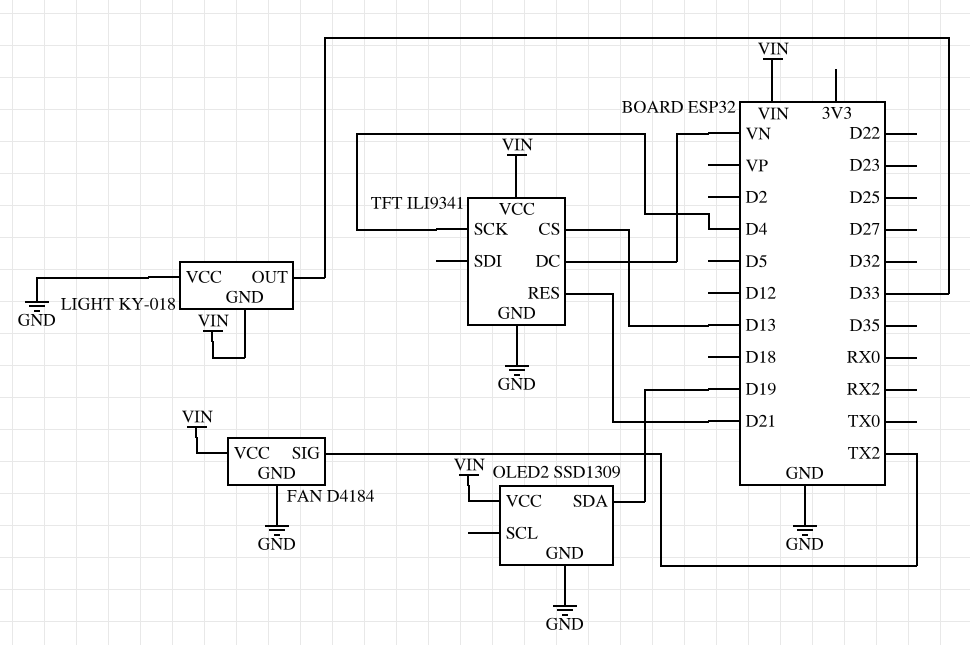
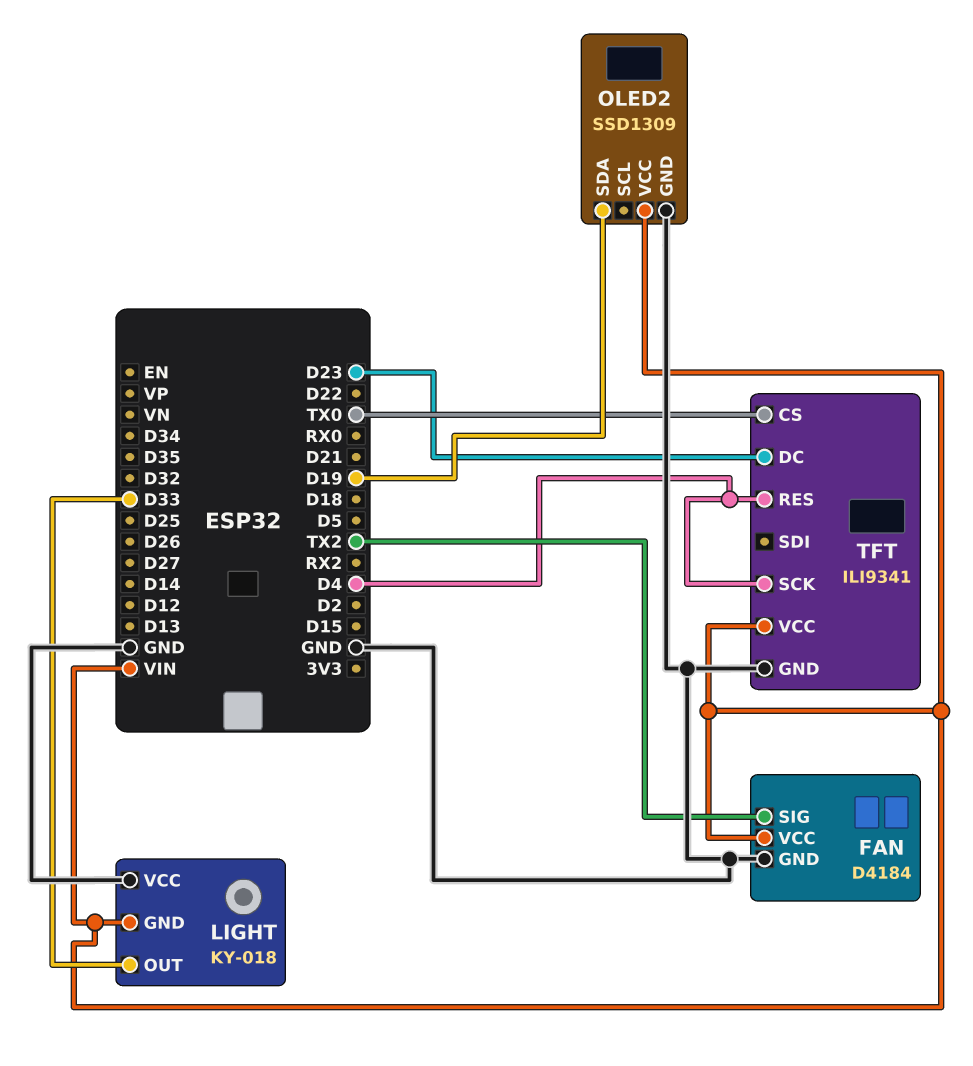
TFT pin CS: D13 -> TX0
TFT pin DC: VN -> D23
TFT pin RES: D21 -> D4

